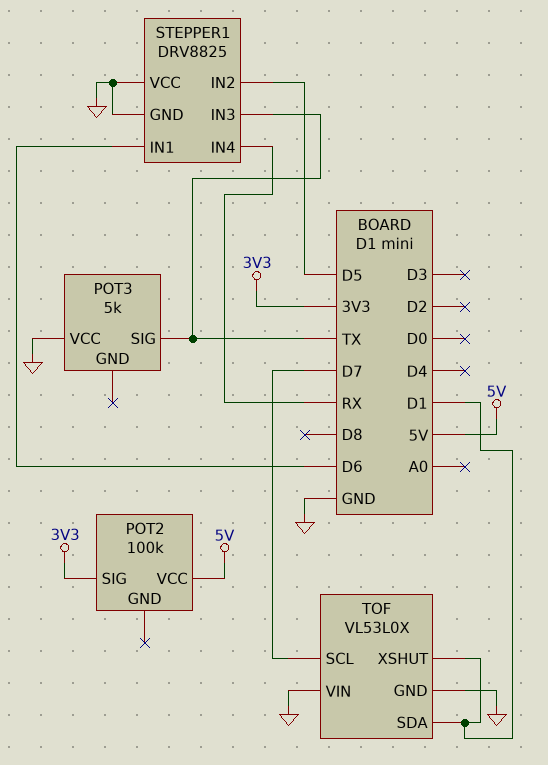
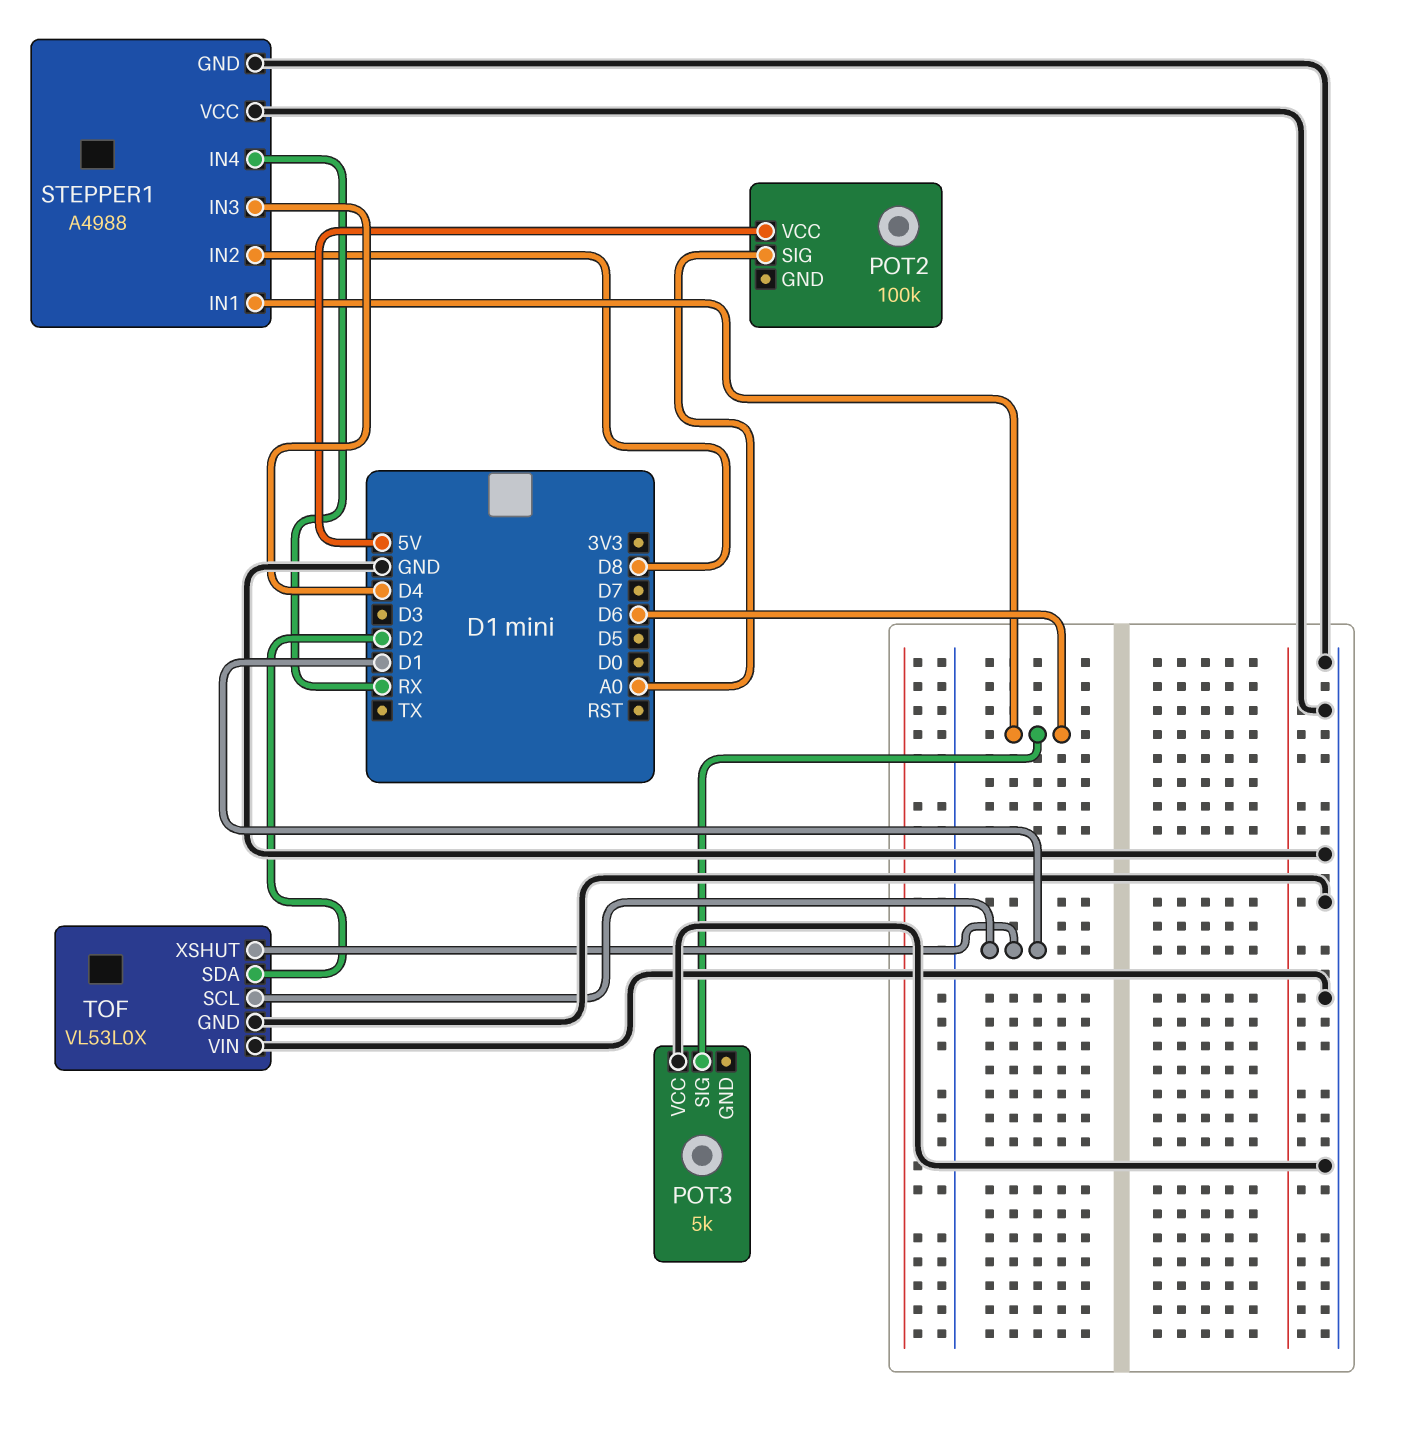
POT2 pin SIG: 3V3 -> A0
POT3 pin SIG: TX -> D6
STEPPER1: DRV8825 -> A4988
STEPPER1 pin IN2: D5 -> D8
STEPPER1 pin IN3: TX -> D4
TOF pin SCL: D7 -> D1
TOF pin SDA: D1 -> D2

